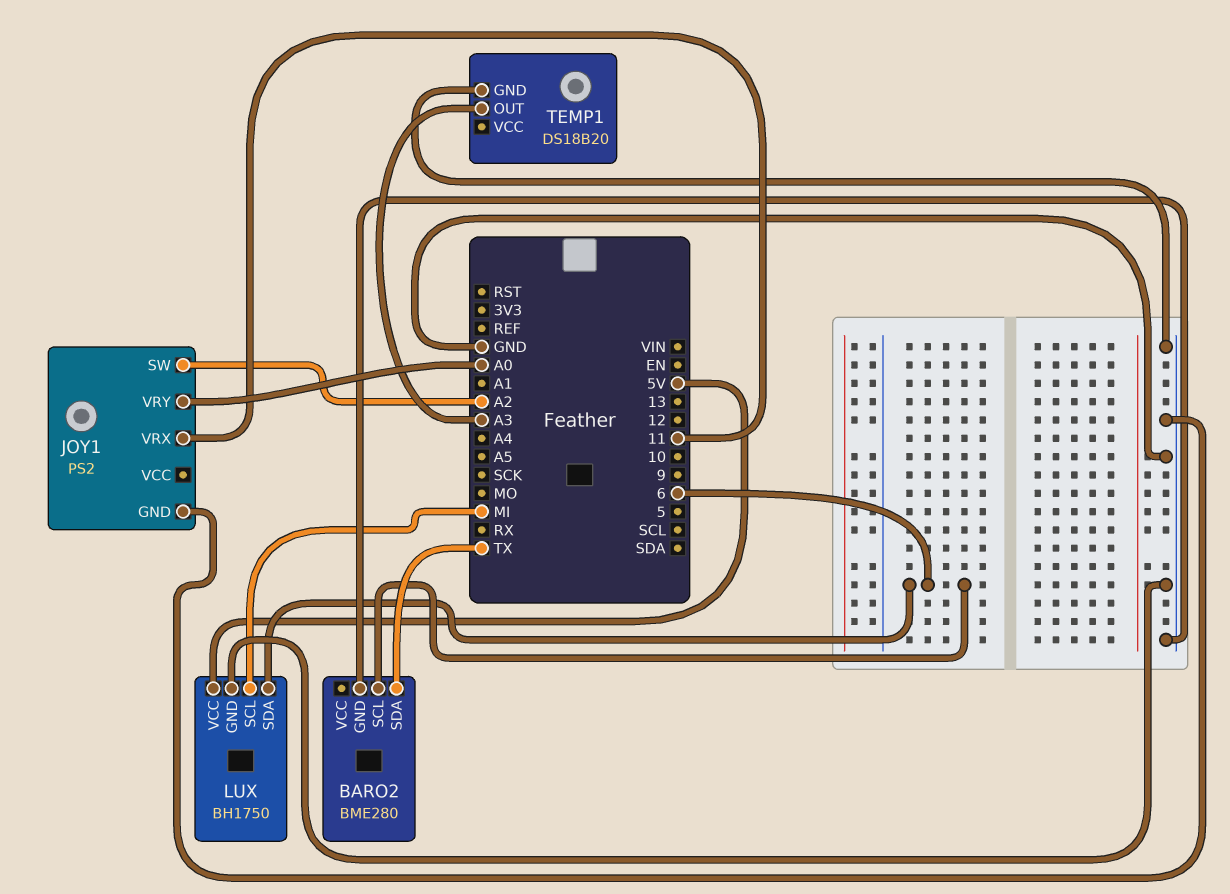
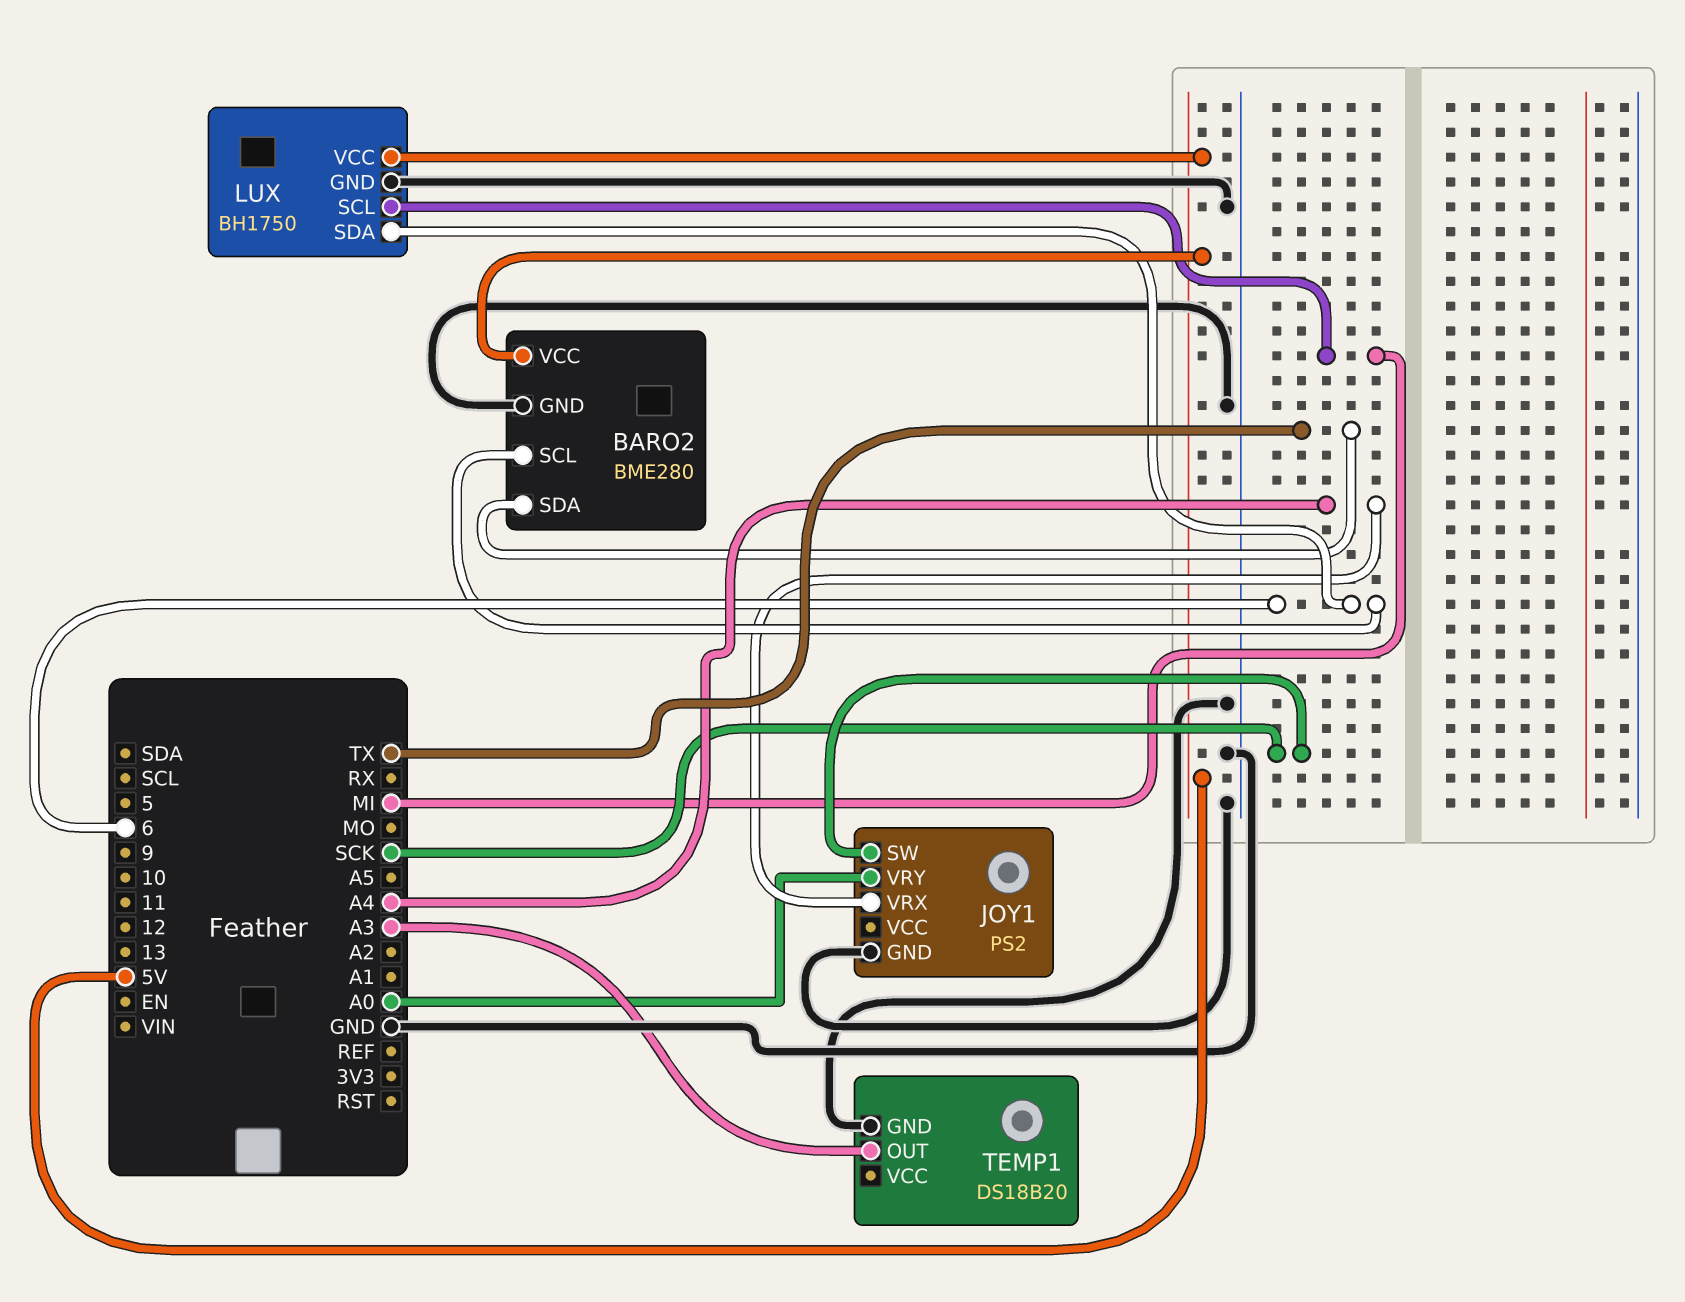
BARO2 pin VCC: none -> 5V
JOY1 pin SW: A2 -> SCK
JOY1 pin VRX: 11 -> A4

